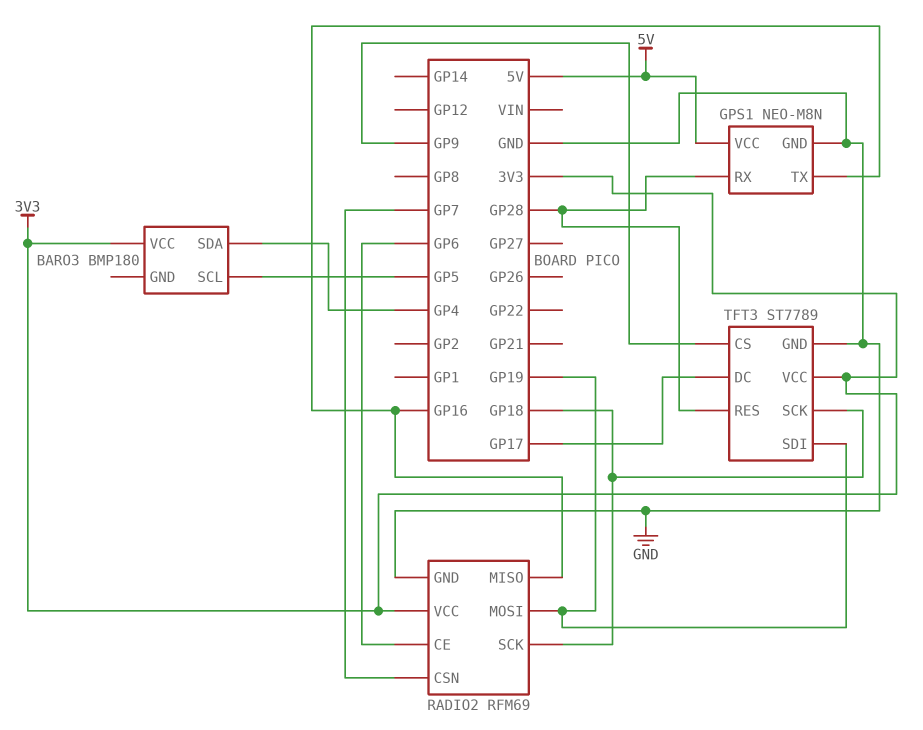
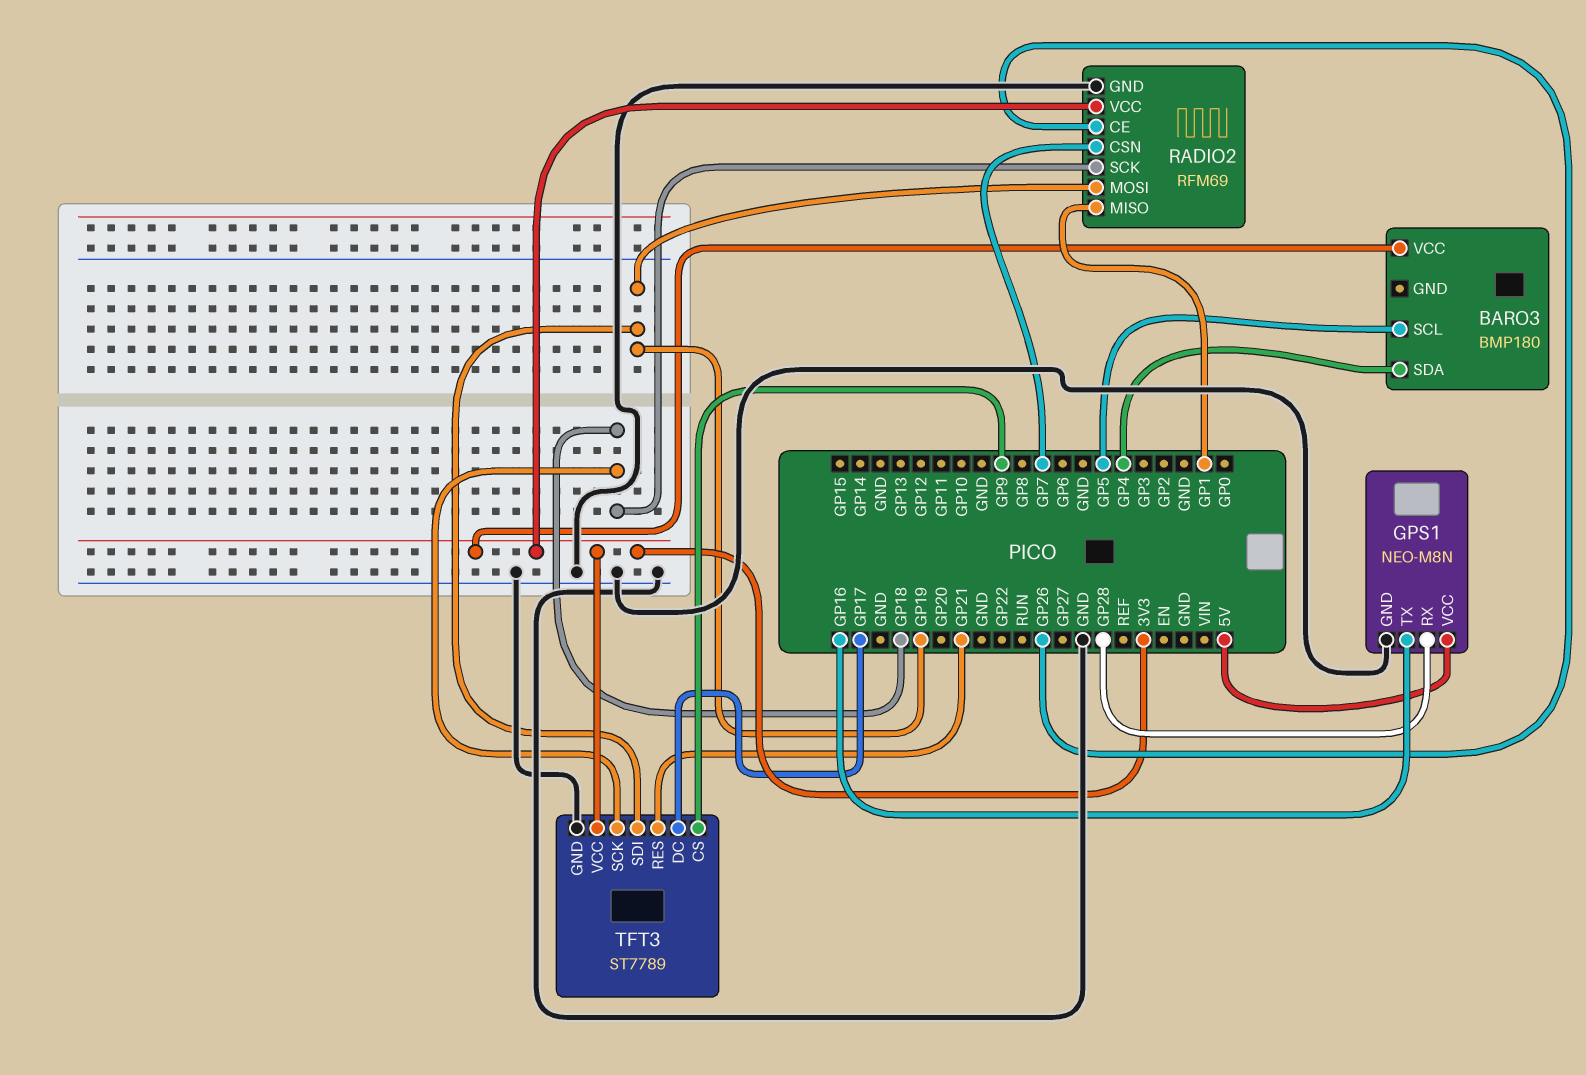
RADIO2 pin CE: GP6 -> GP26
RADIO2 pin MISO: GP16 -> GP1
TFT3 pin RES: GP28 -> GP21

